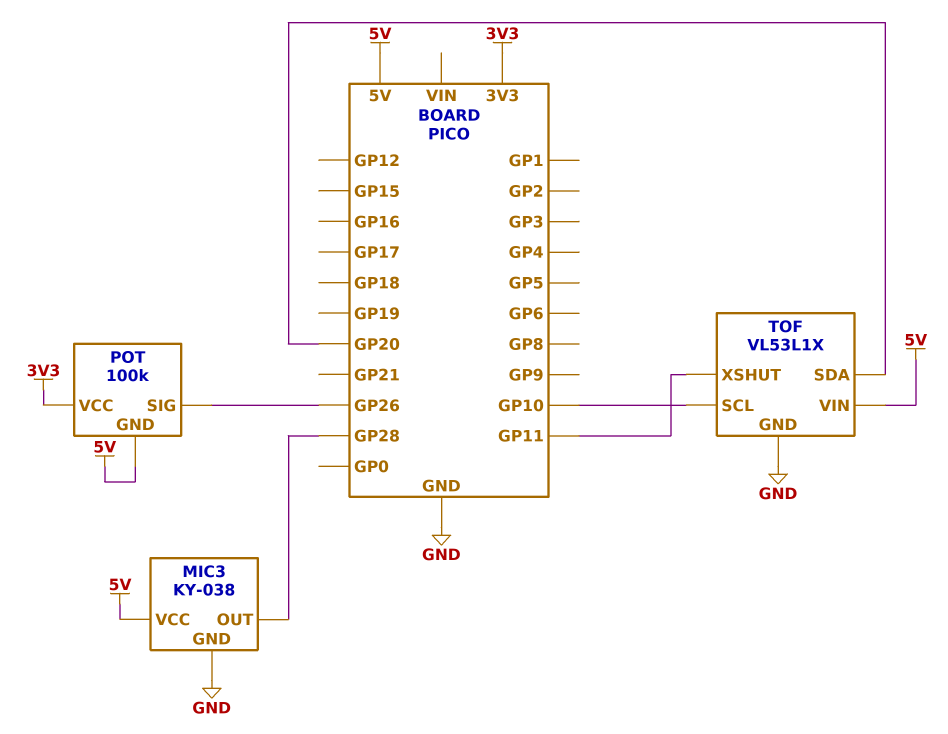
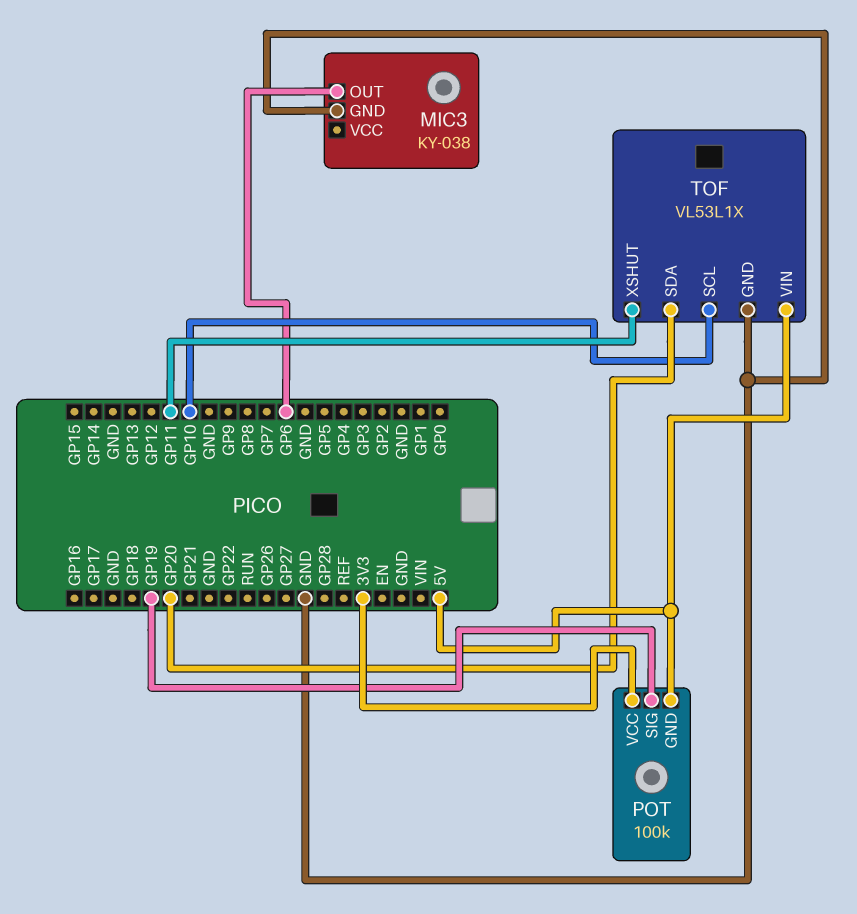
MIC3 pin OUT: GP28 -> GP6
MIC3 pin VCC: 5V -> none
POT pin SIG: GP26 -> GP19

